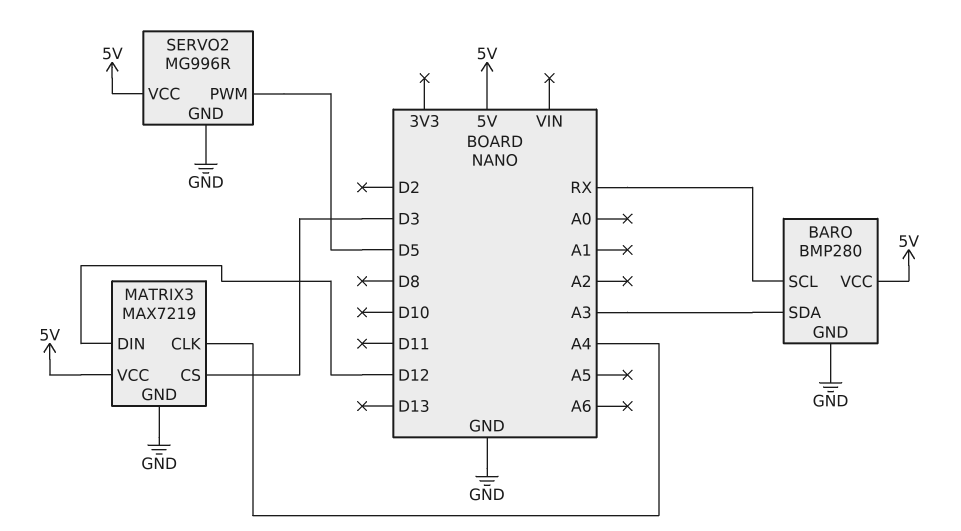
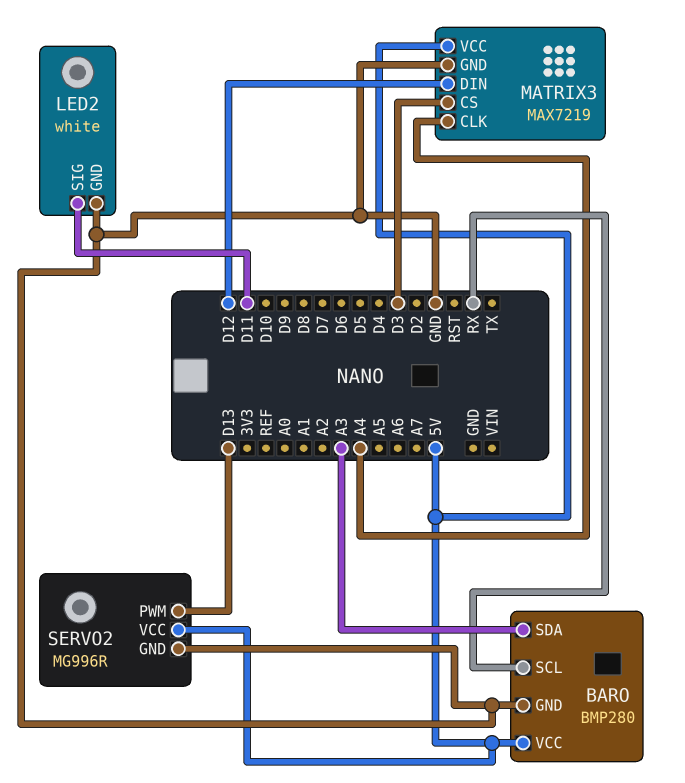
LED2: none -> white
LED2 pin GND: none -> GND
LED2 pin SIG: none -> D11
SERVO2 pin PWM: D5 -> D13

